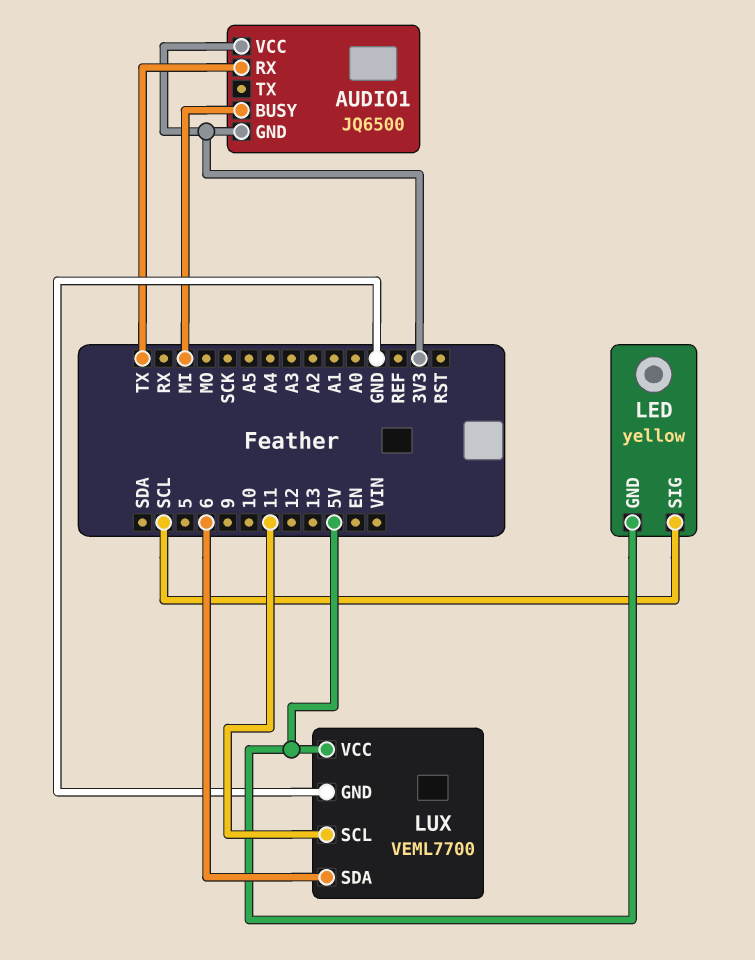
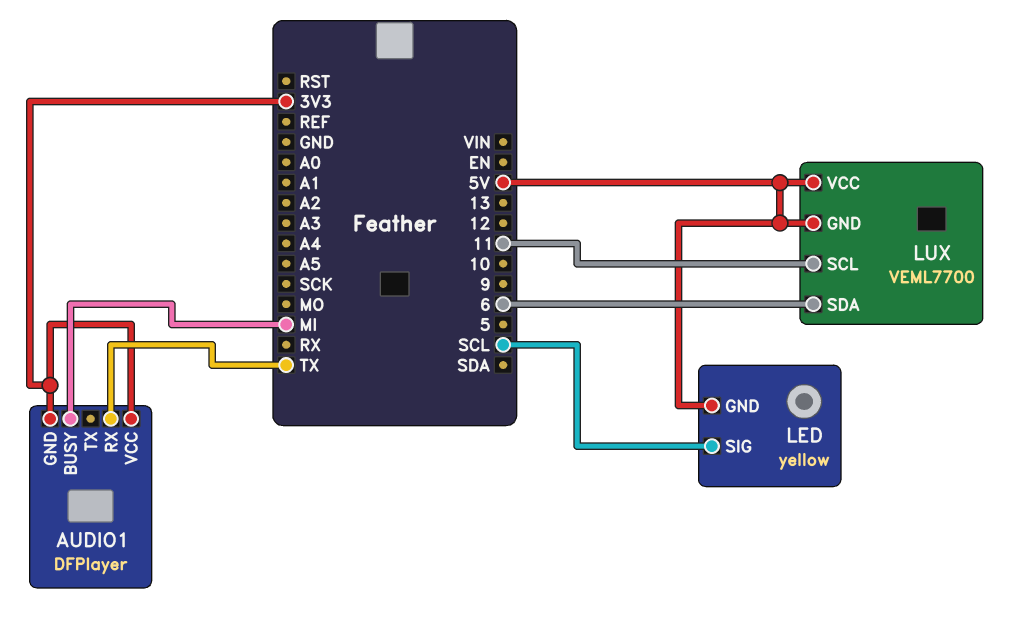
AUDIO1: JQ6500 -> DFPlayer
LUX pin GND: GND -> 5V

